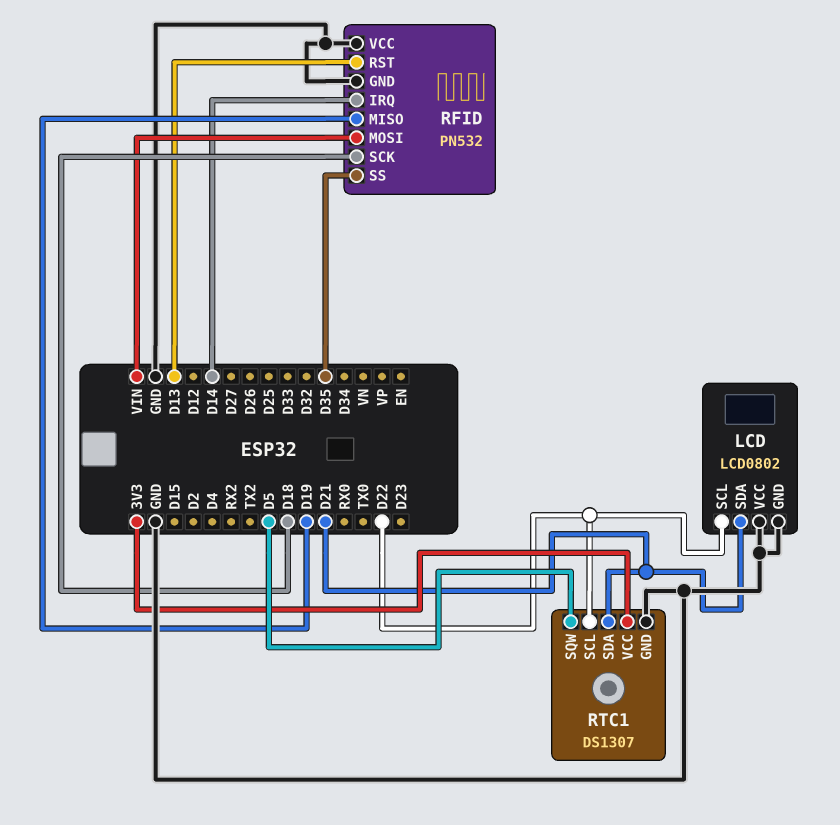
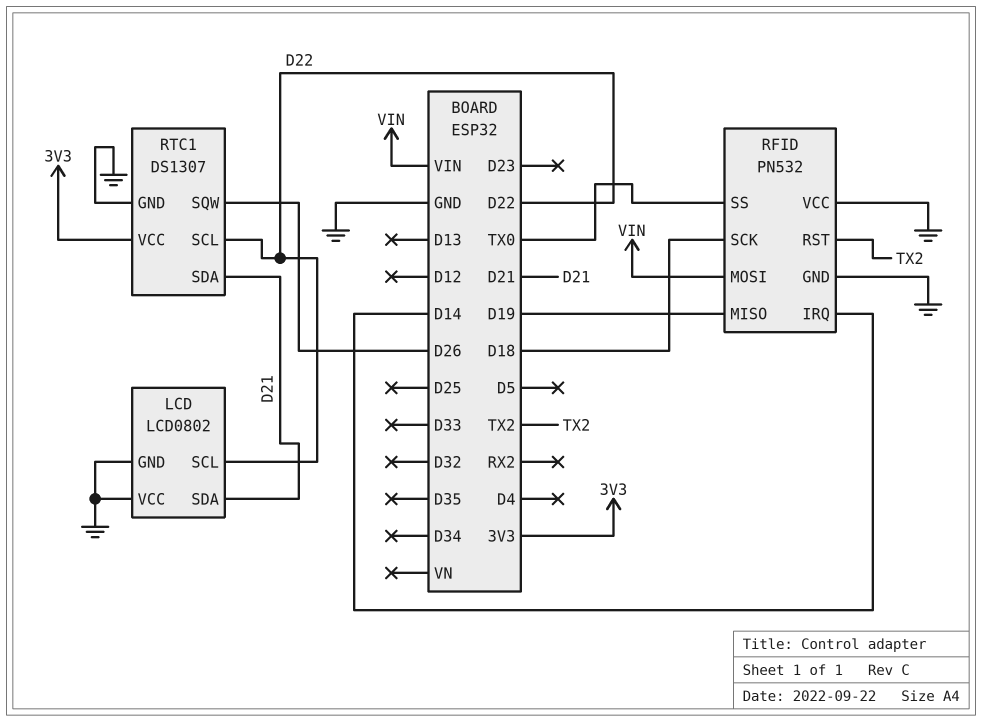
RFID pin RST: D13 -> TX2
RFID pin SS: D35 -> TX0
RTC1 pin SQW: D5 -> D26

